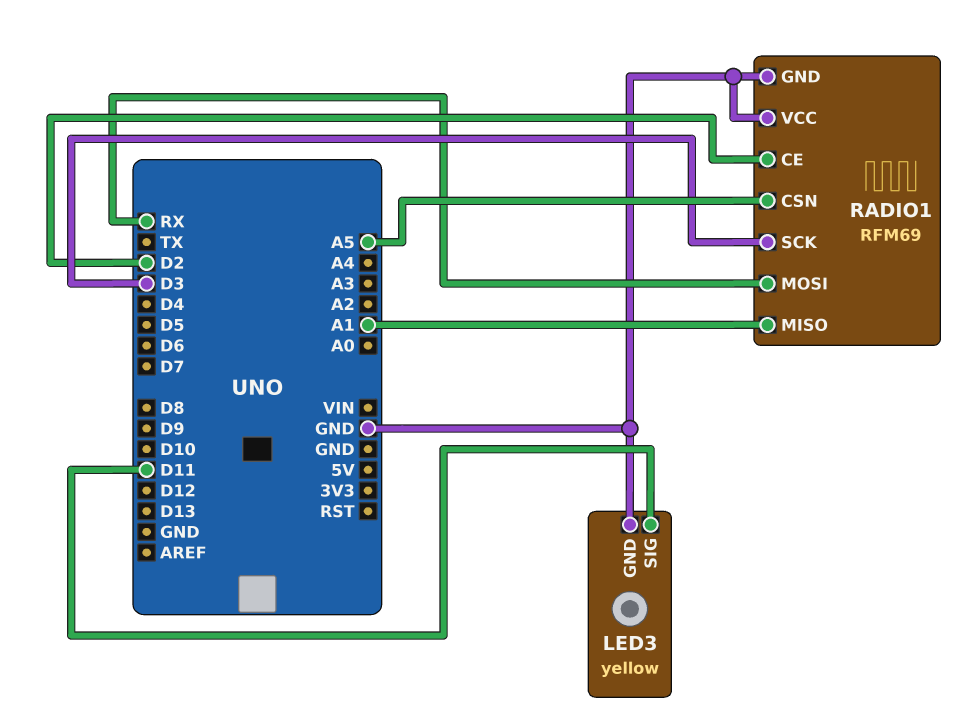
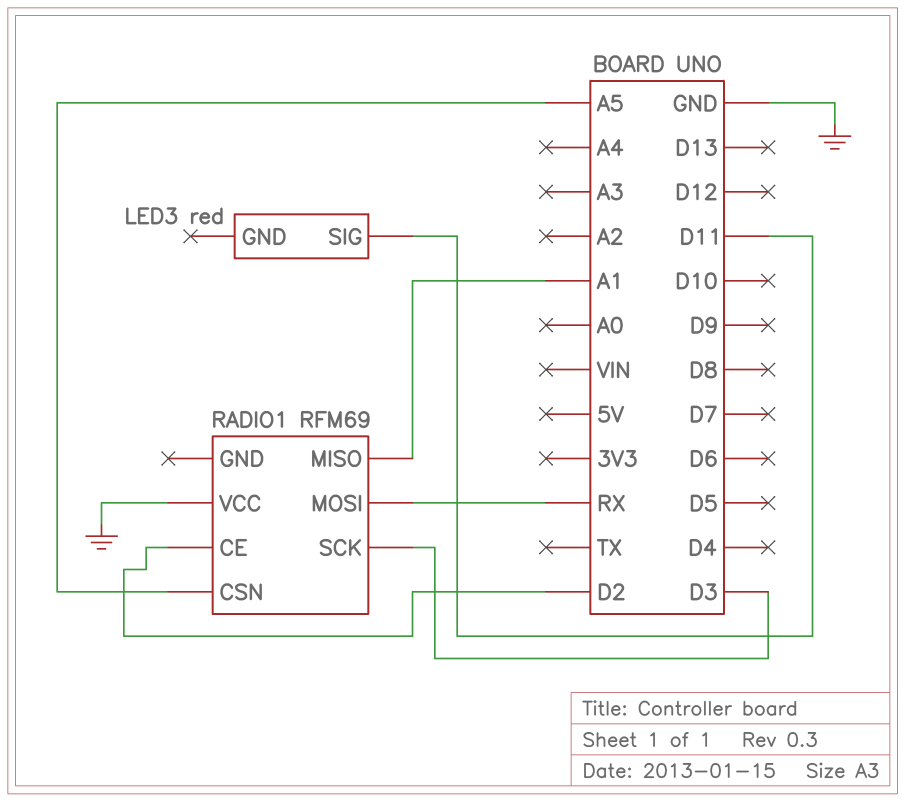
LED3: yellow -> red
LED3 pin GND: GND -> none
RADIO1 pin GND: GND -> none

